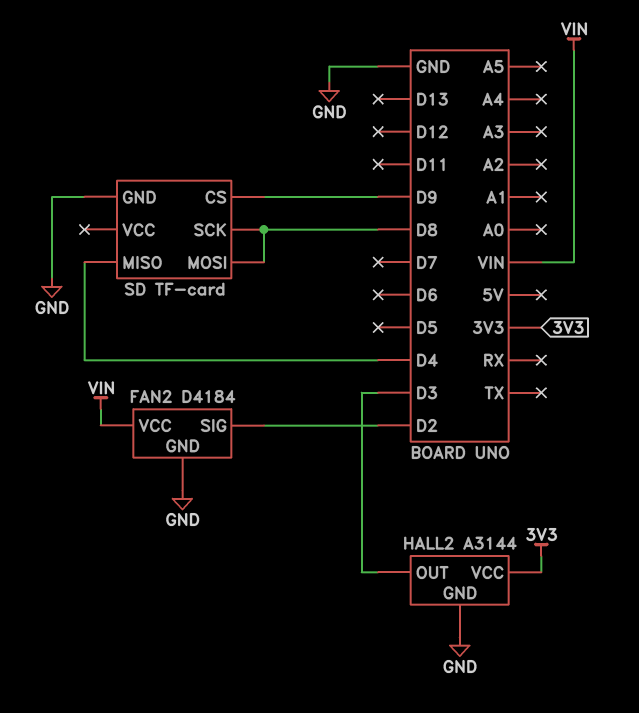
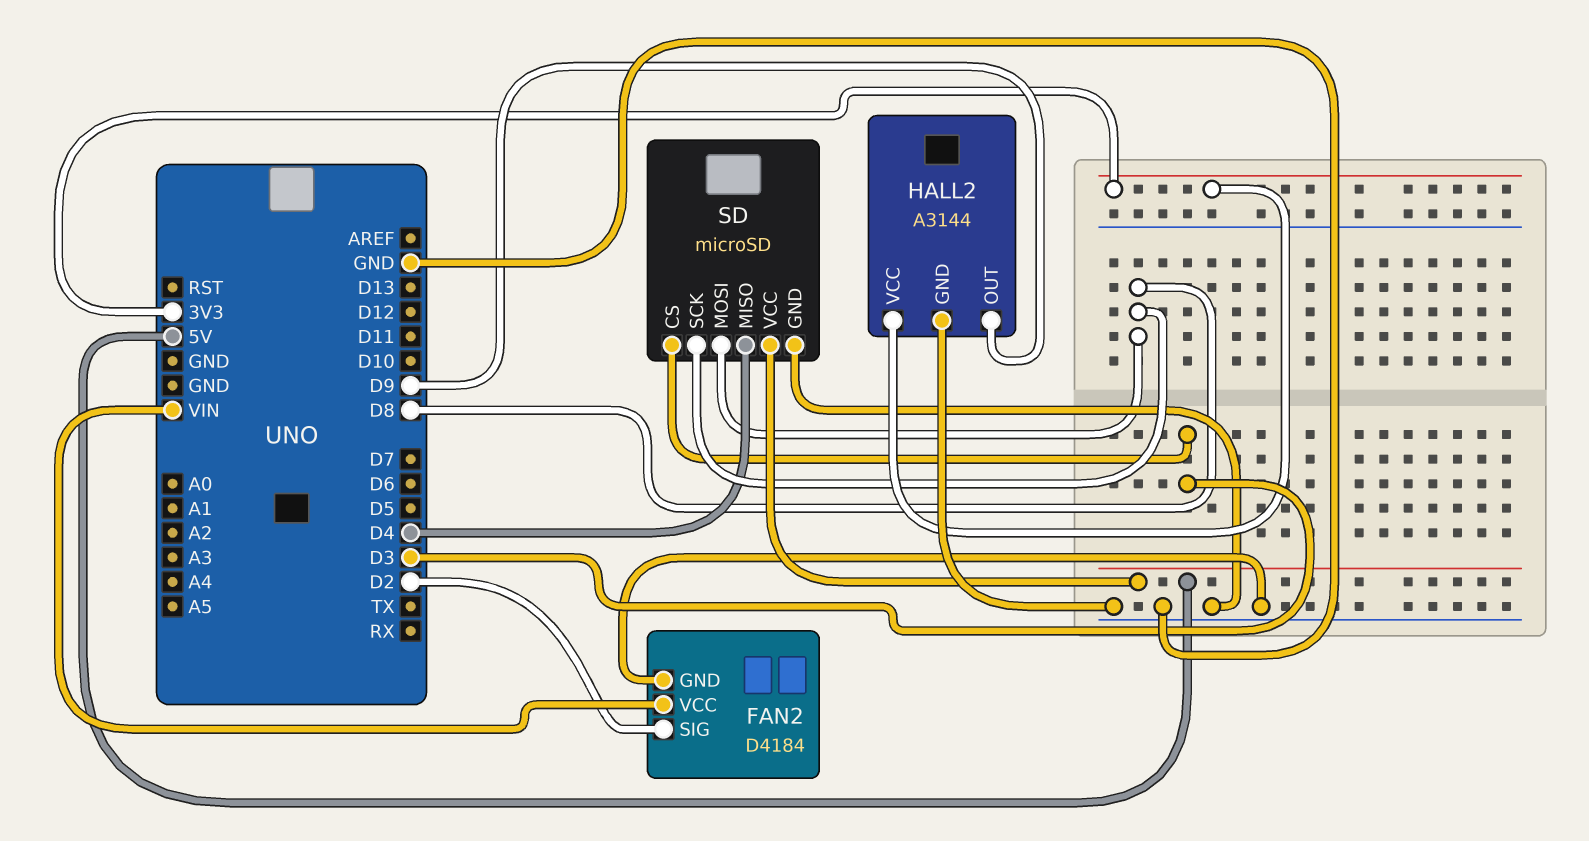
HALL2 pin OUT: D3 -> D9
SD: TF-card -> microSD
SD pin CS: D9 -> D3
SD pin VCC: none -> 5V

